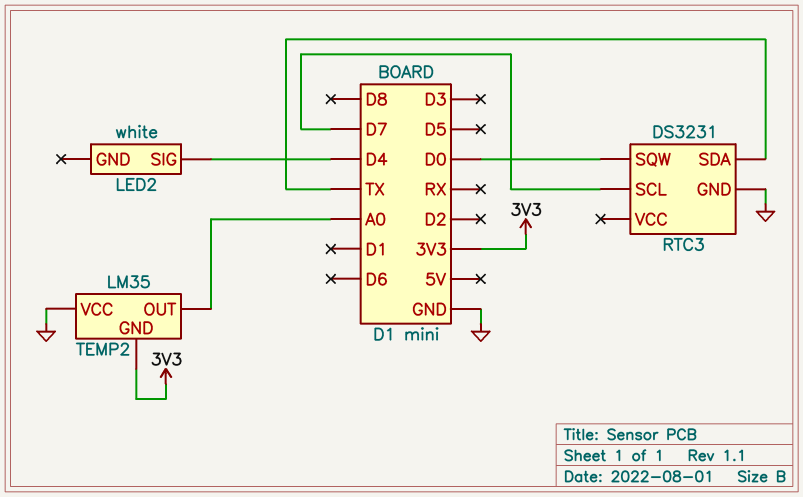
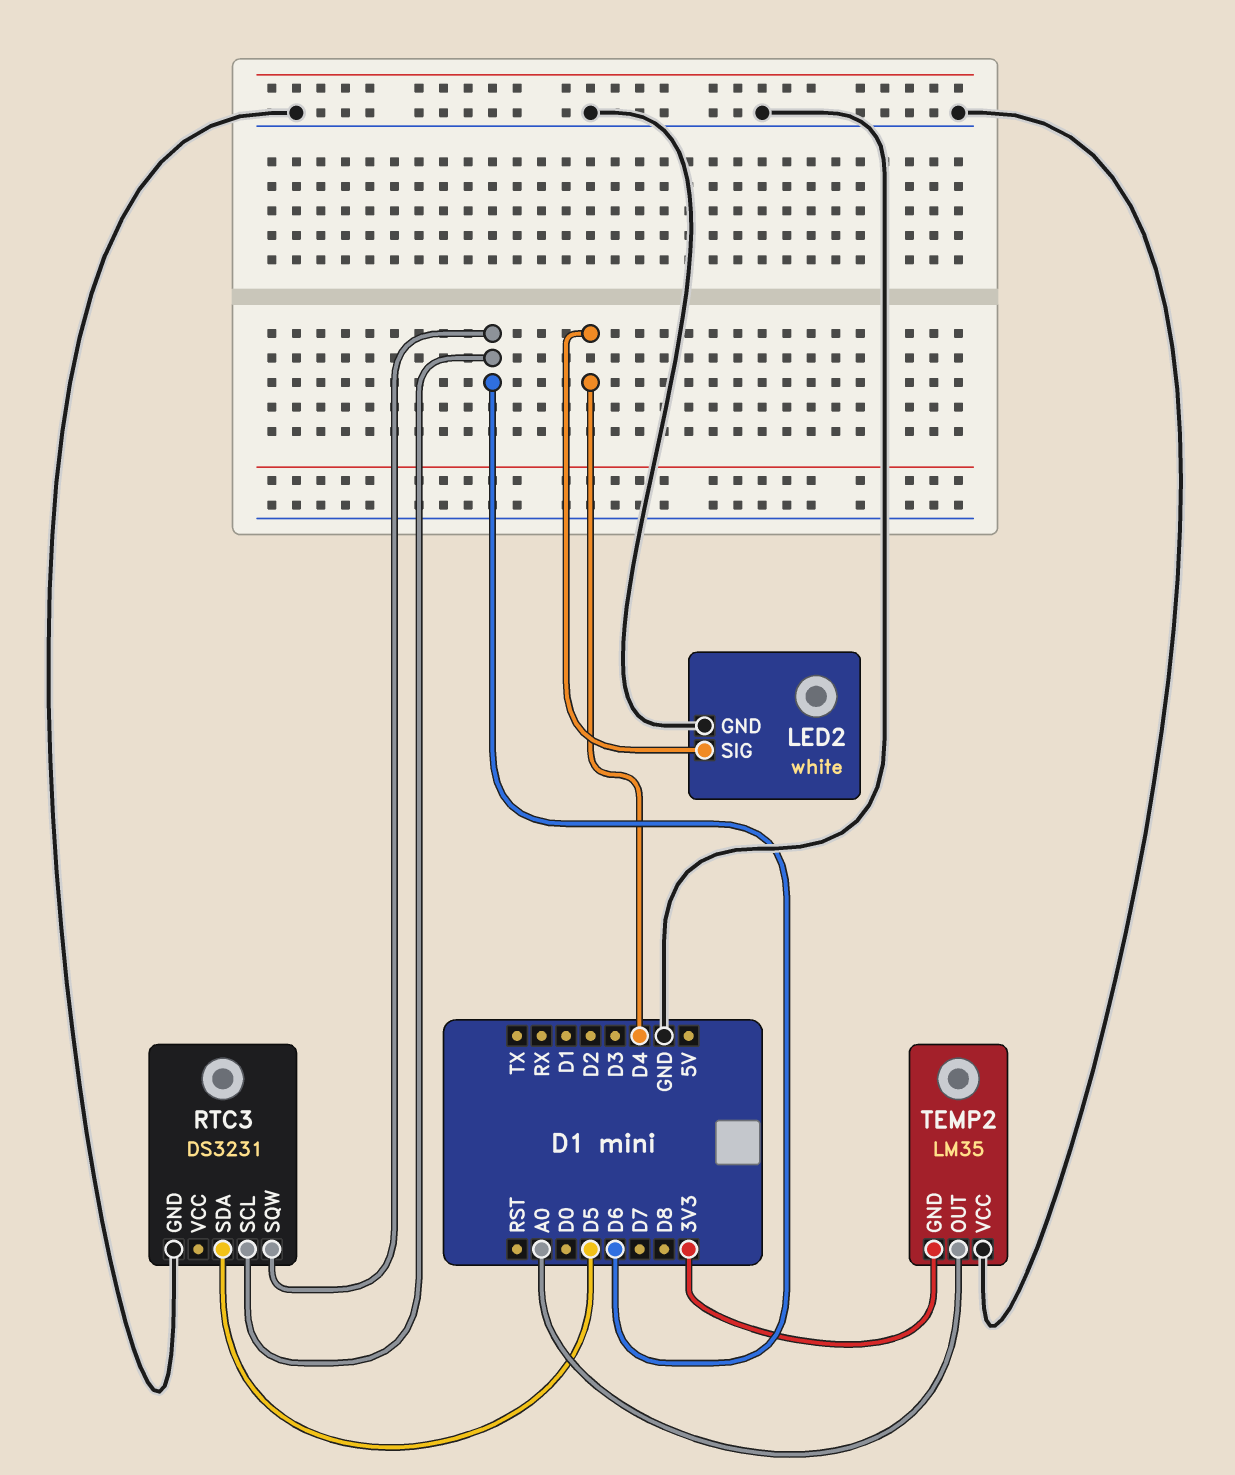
LED2 pin GND: none -> GND
RTC3 pin SCL: D7 -> D6
RTC3 pin SDA: TX -> D5
RTC3 pin SQW: D0 -> D6

